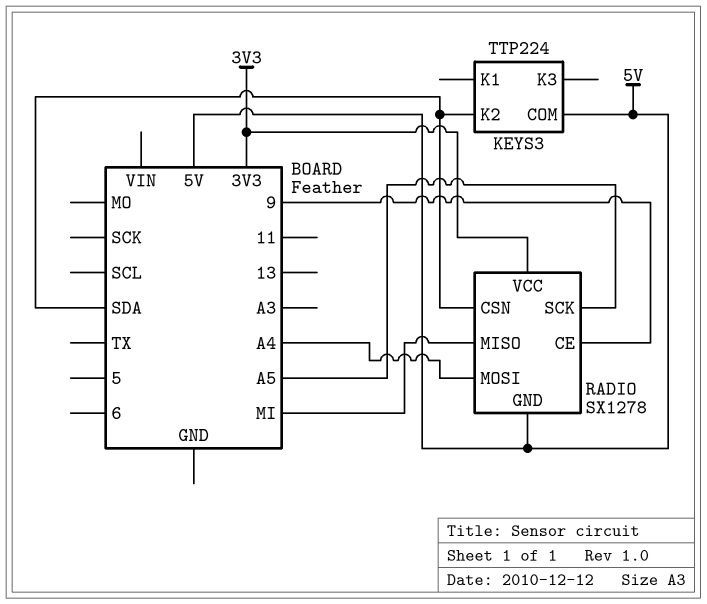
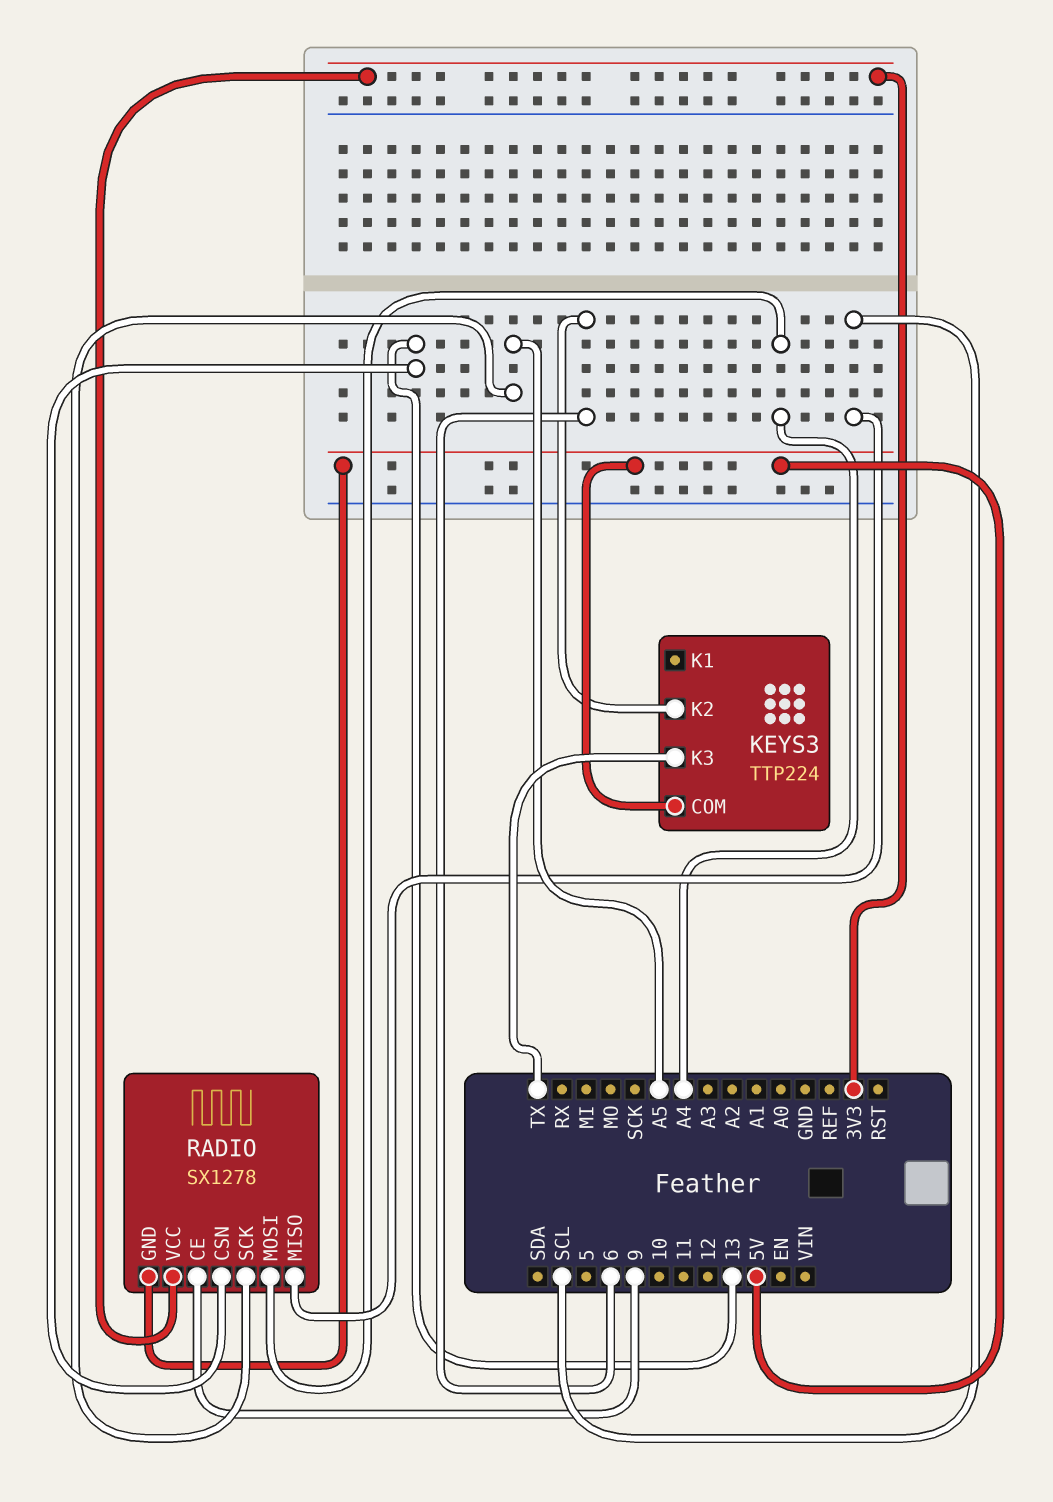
KEYS3 pin K2: SDA -> 6
KEYS3 pin K3: none -> TX
RADIO pin CSN: SDA -> 13
RADIO pin MISO: MI -> SCL

